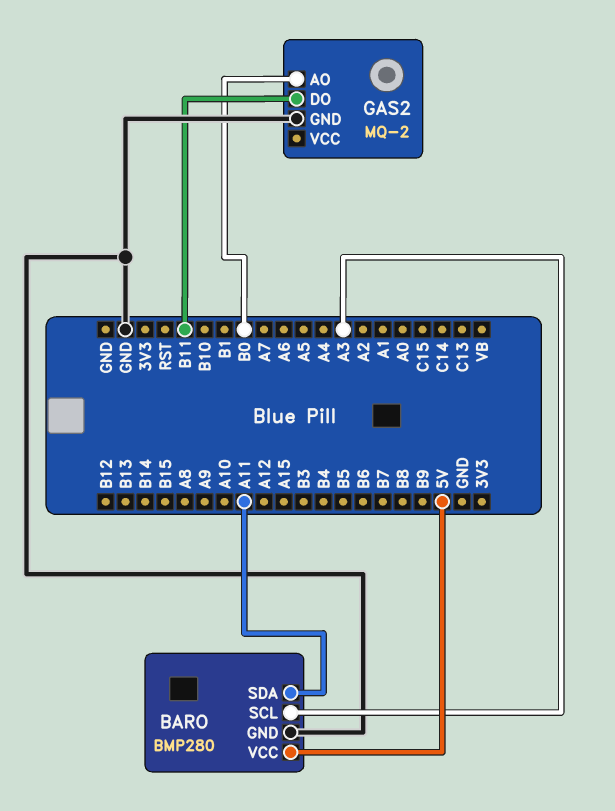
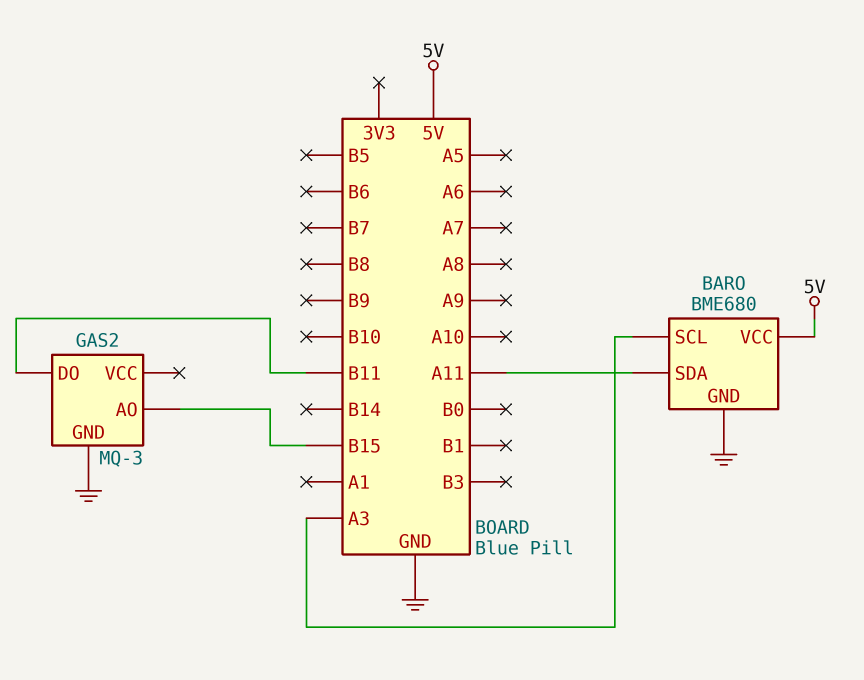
BARO: BMP280 -> BME680
GAS2: MQ-2 -> MQ-3
GAS2 pin AO: B0 -> B15

